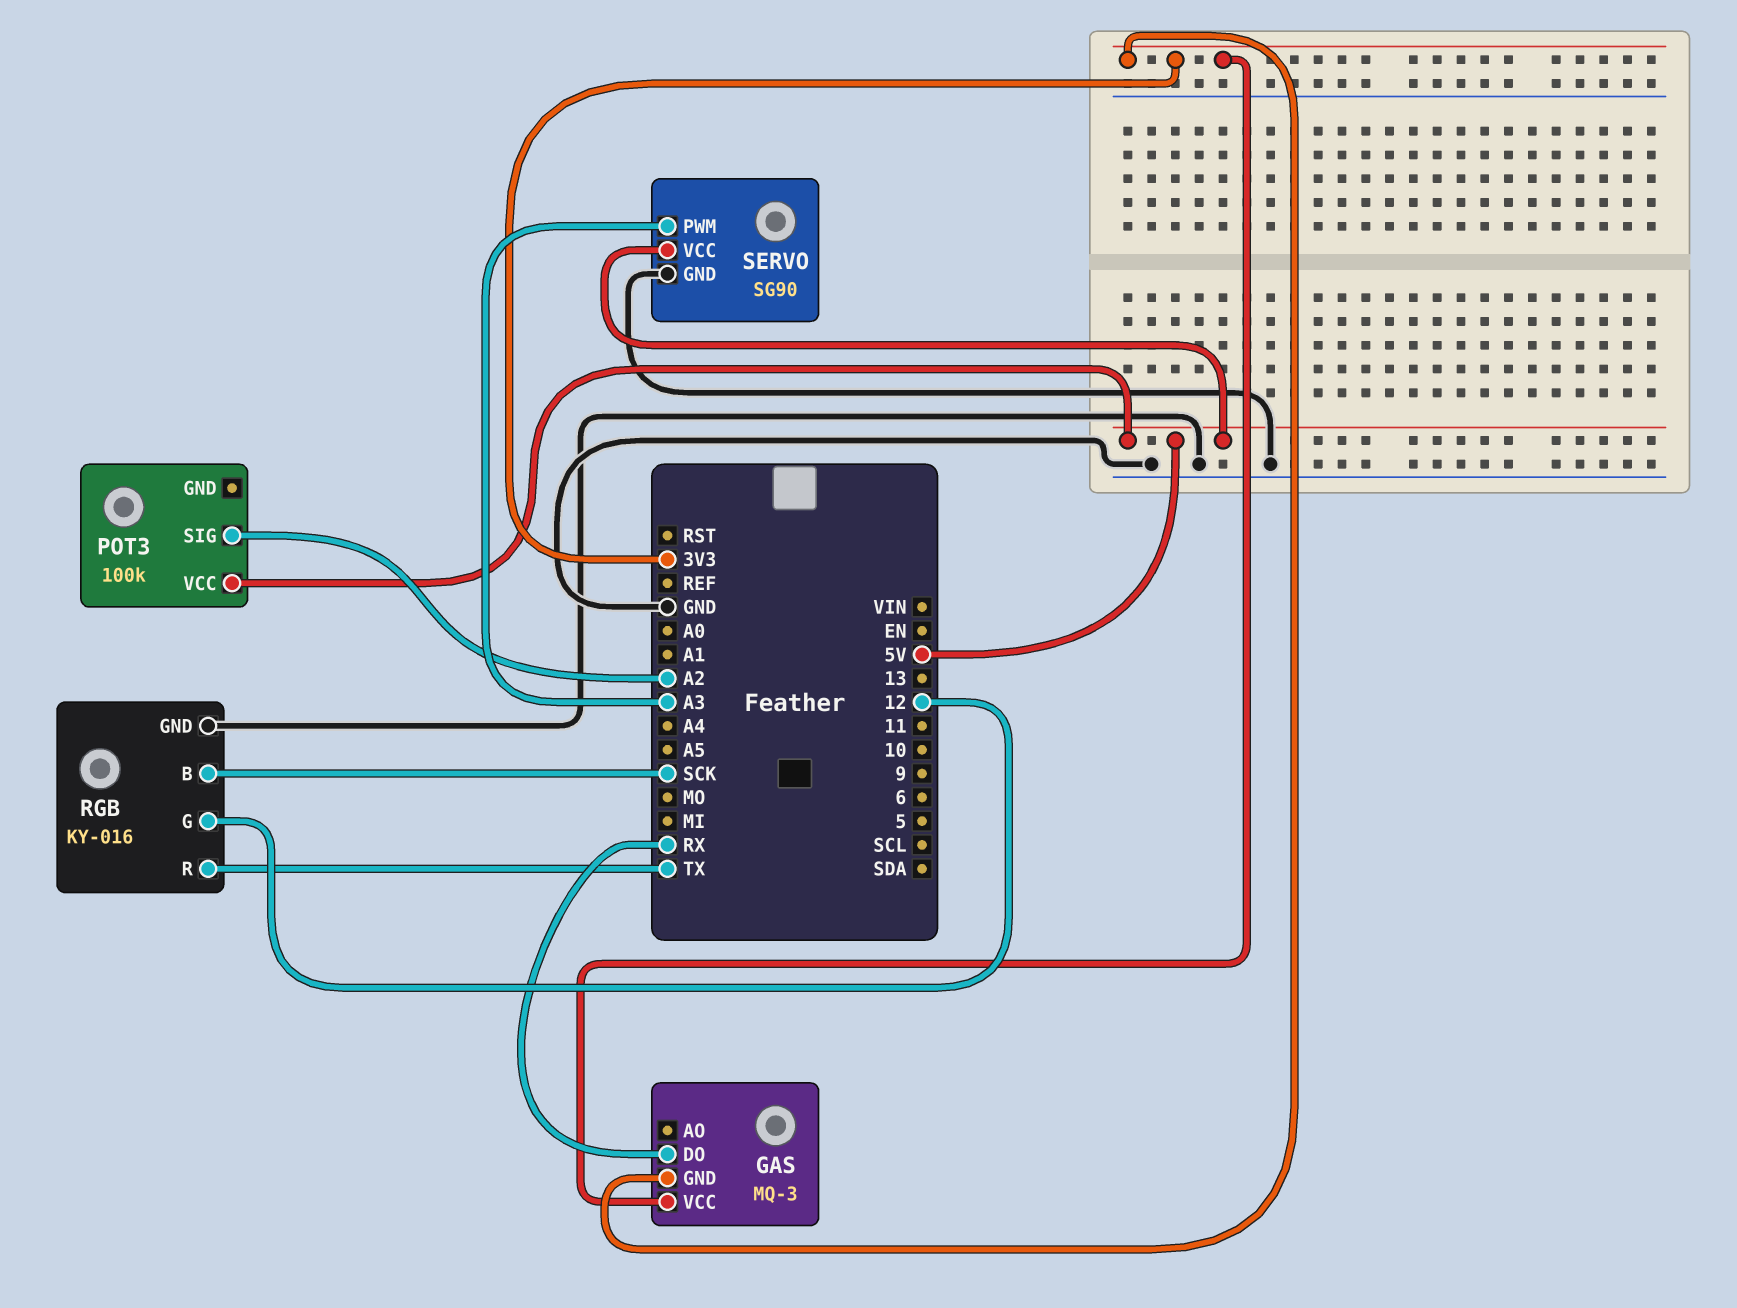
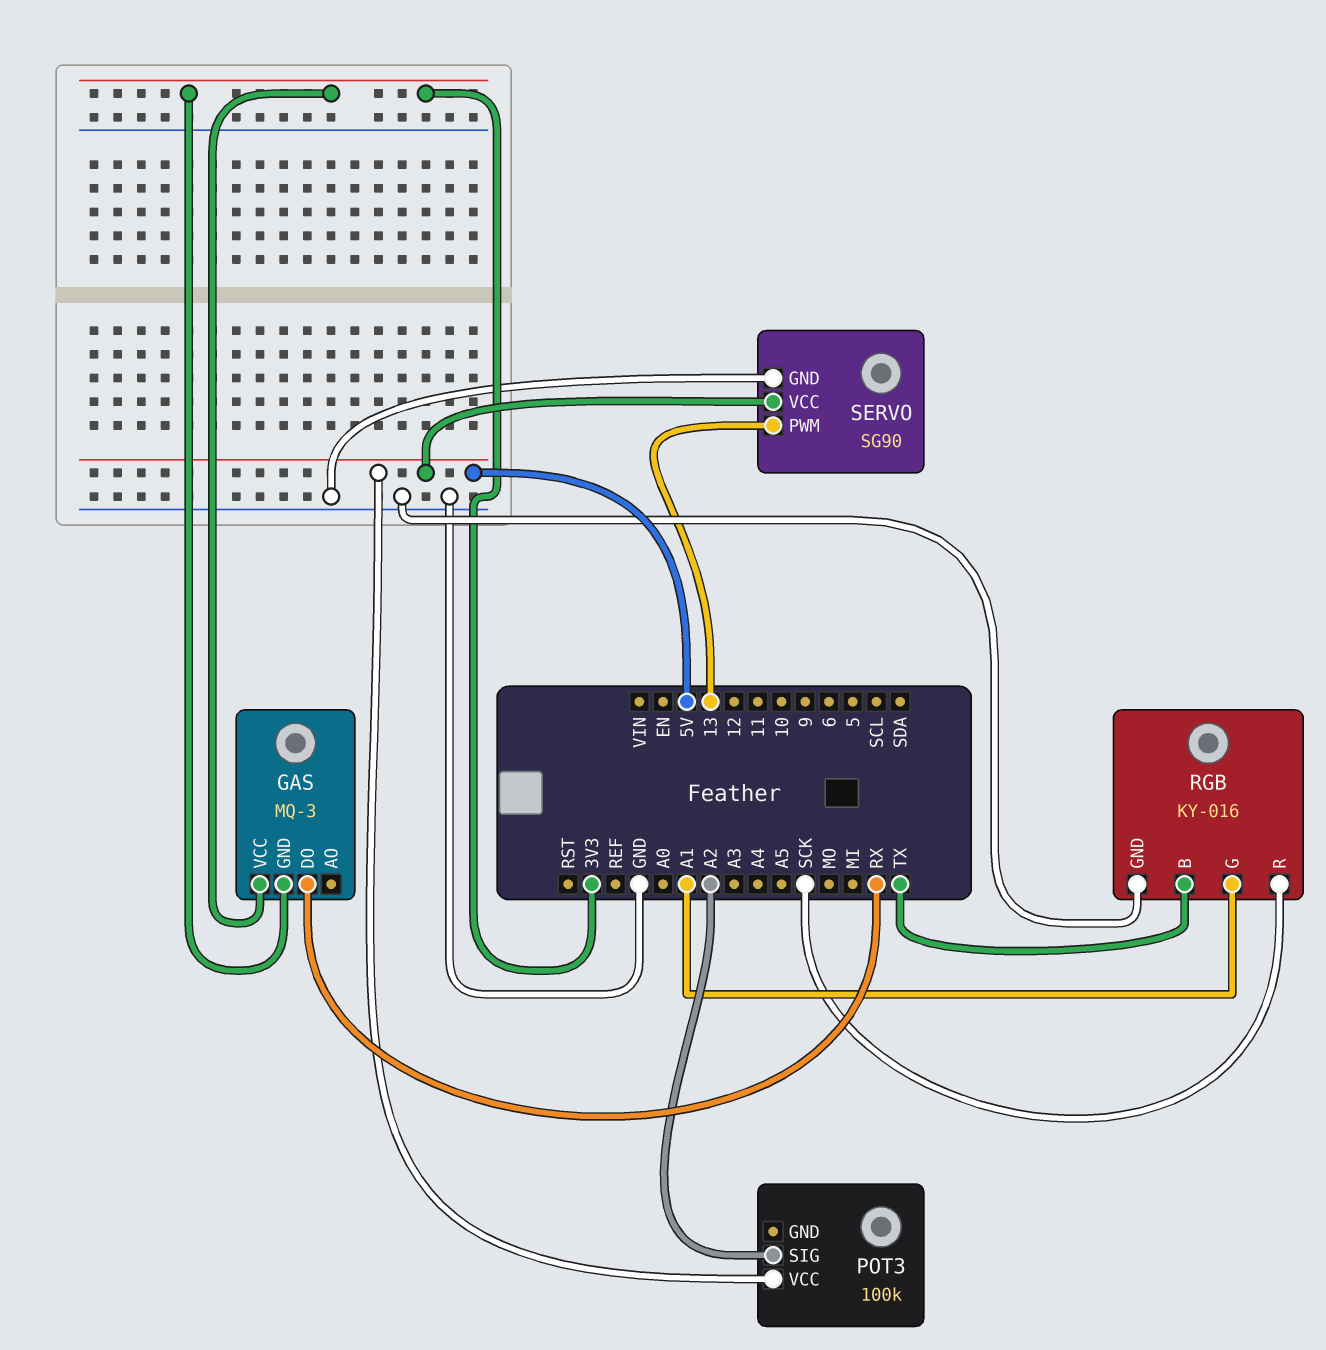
RGB pin B: SCK -> TX
RGB pin G: 12 -> A1
RGB pin R: TX -> SCK
SERVO pin PWM: A3 -> 13

